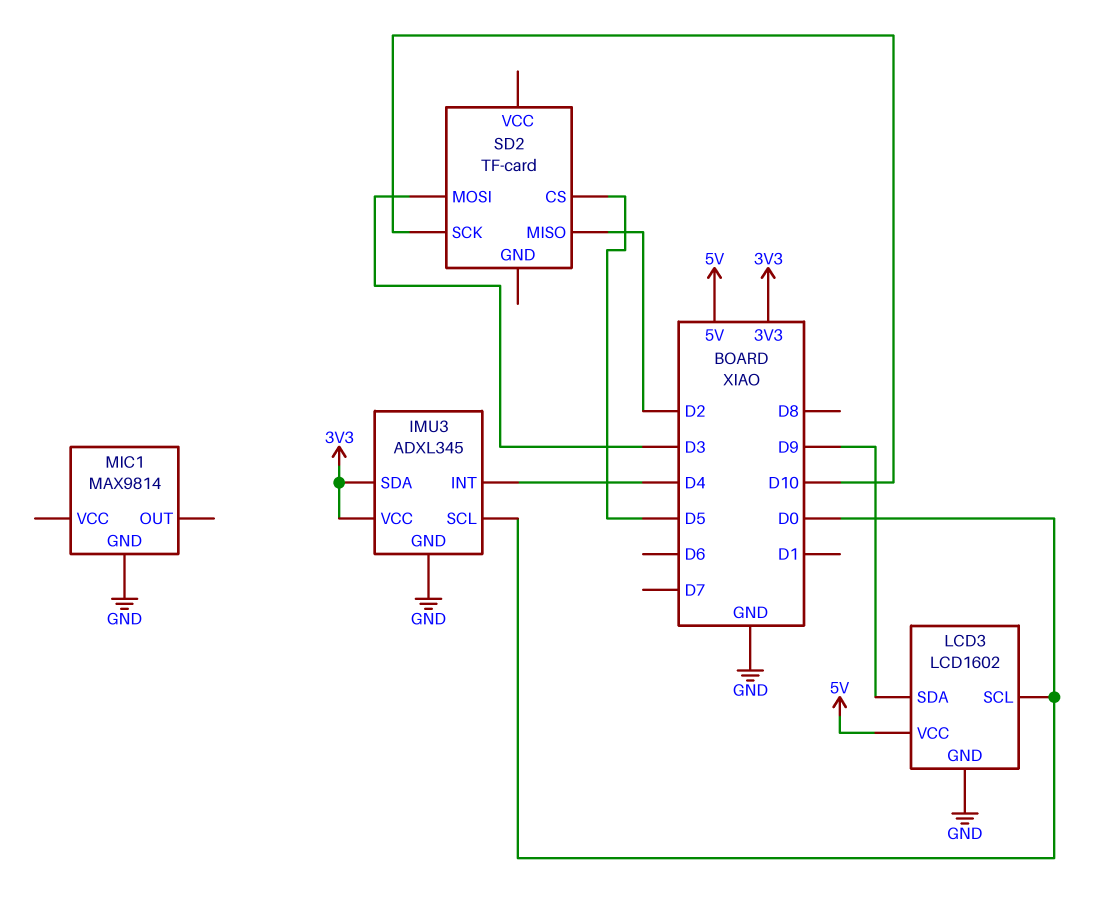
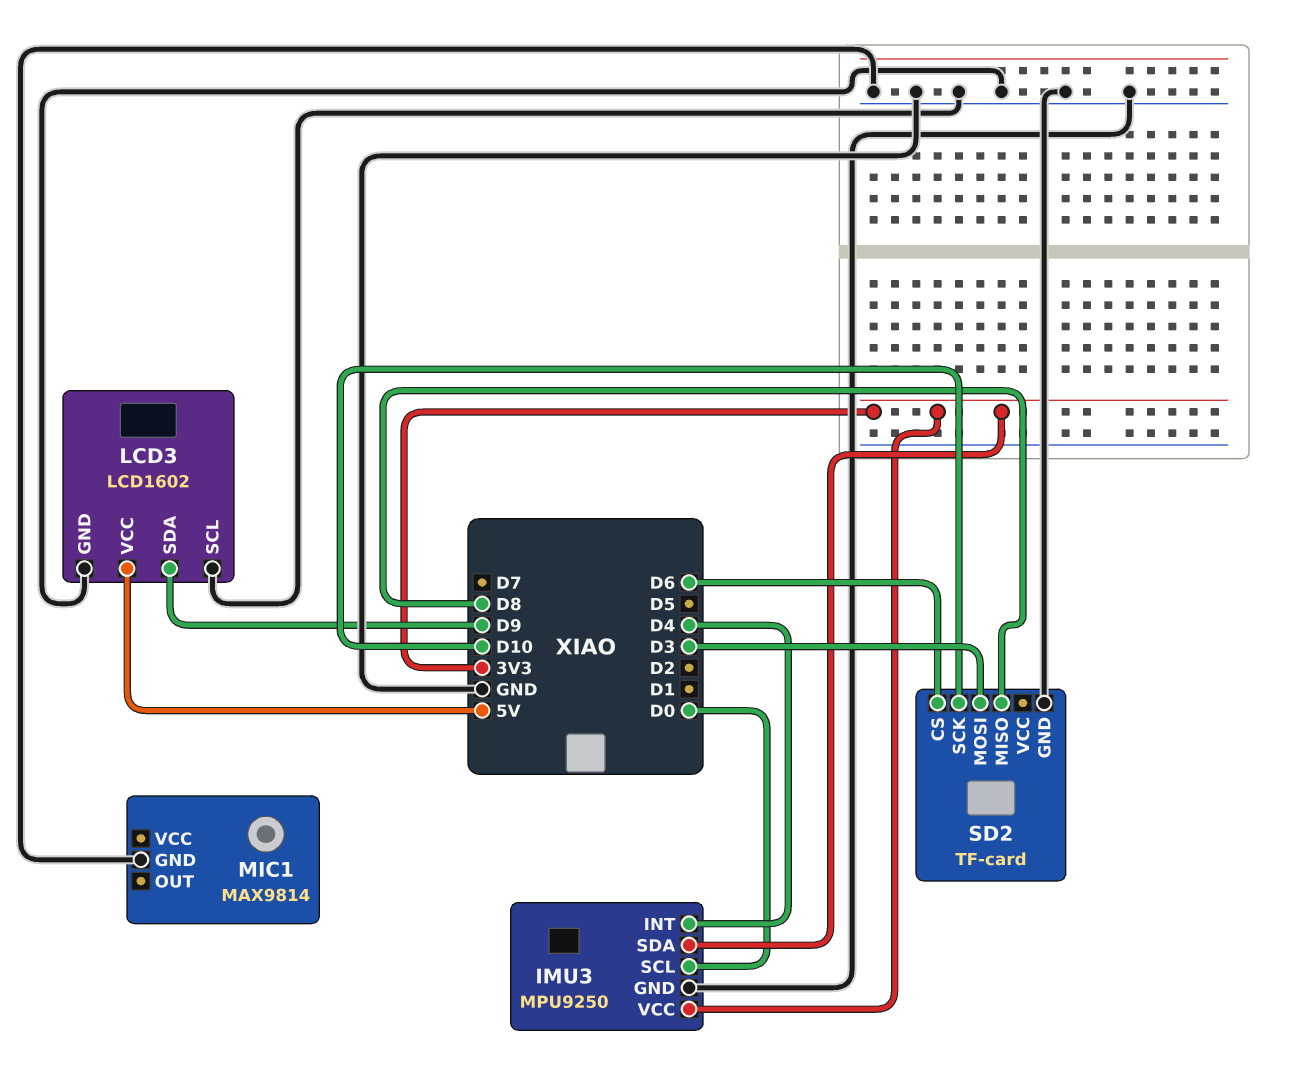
IMU3: ADXL345 -> MPU9250
LCD3 pin SCL: D0 -> GND
SD2 pin CS: D5 -> D6
SD2 pin GND: none -> GND
SD2 pin MISO: D2 -> D8

